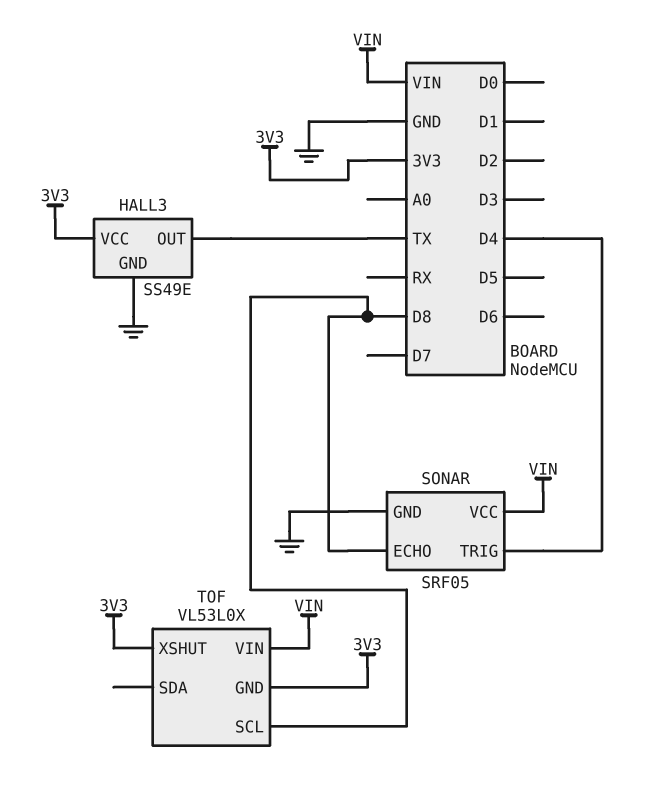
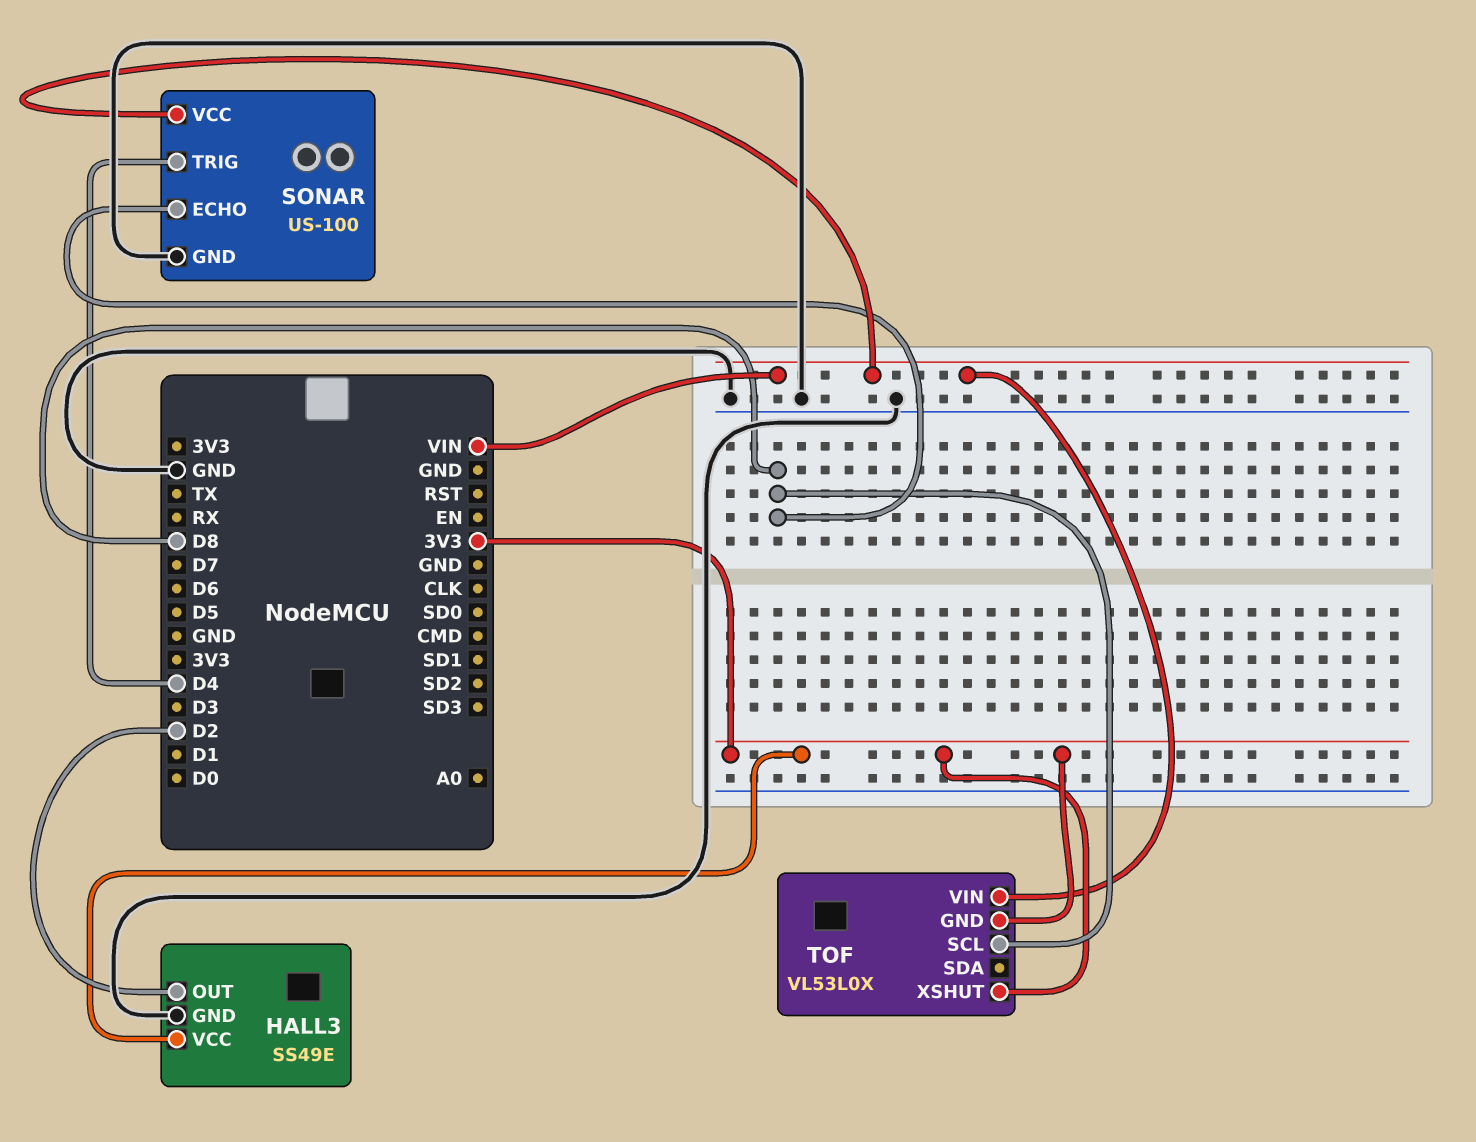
HALL3 pin OUT: TX -> D2
SONAR: SRF05 -> US-100

